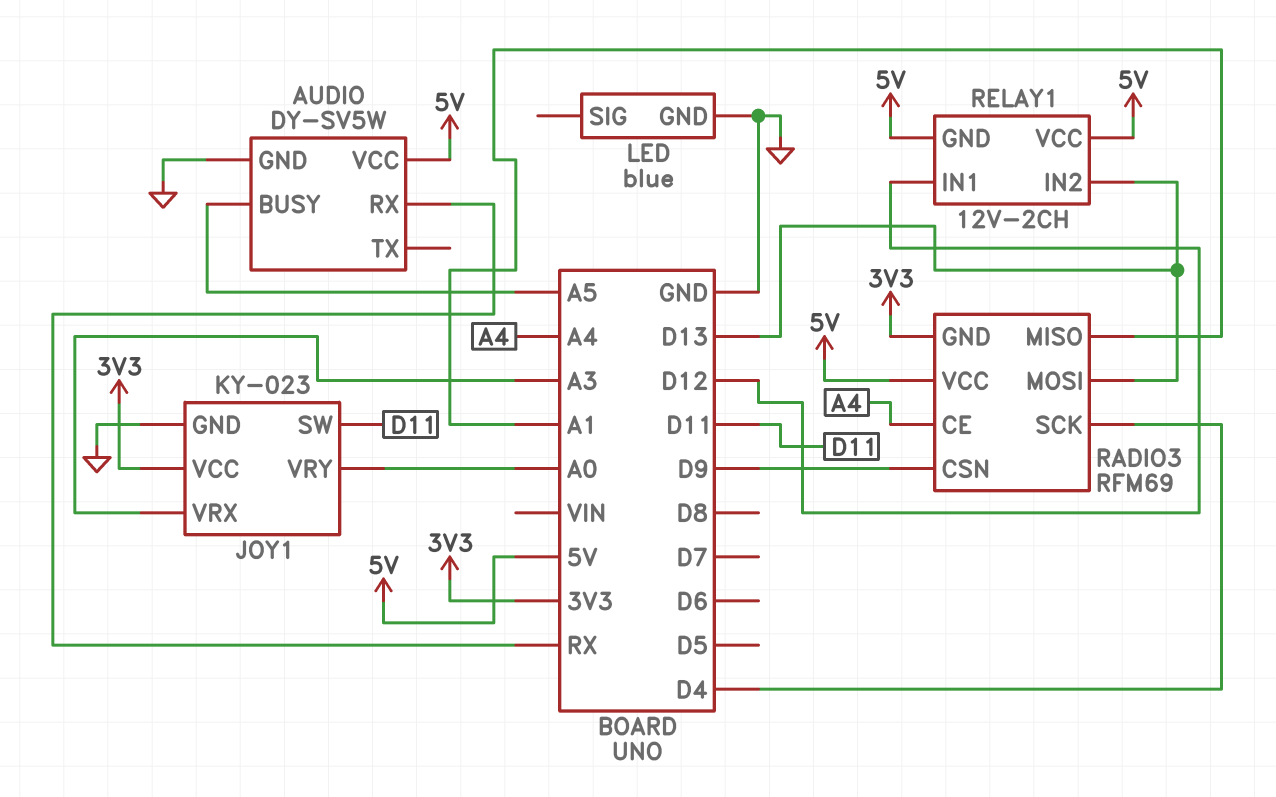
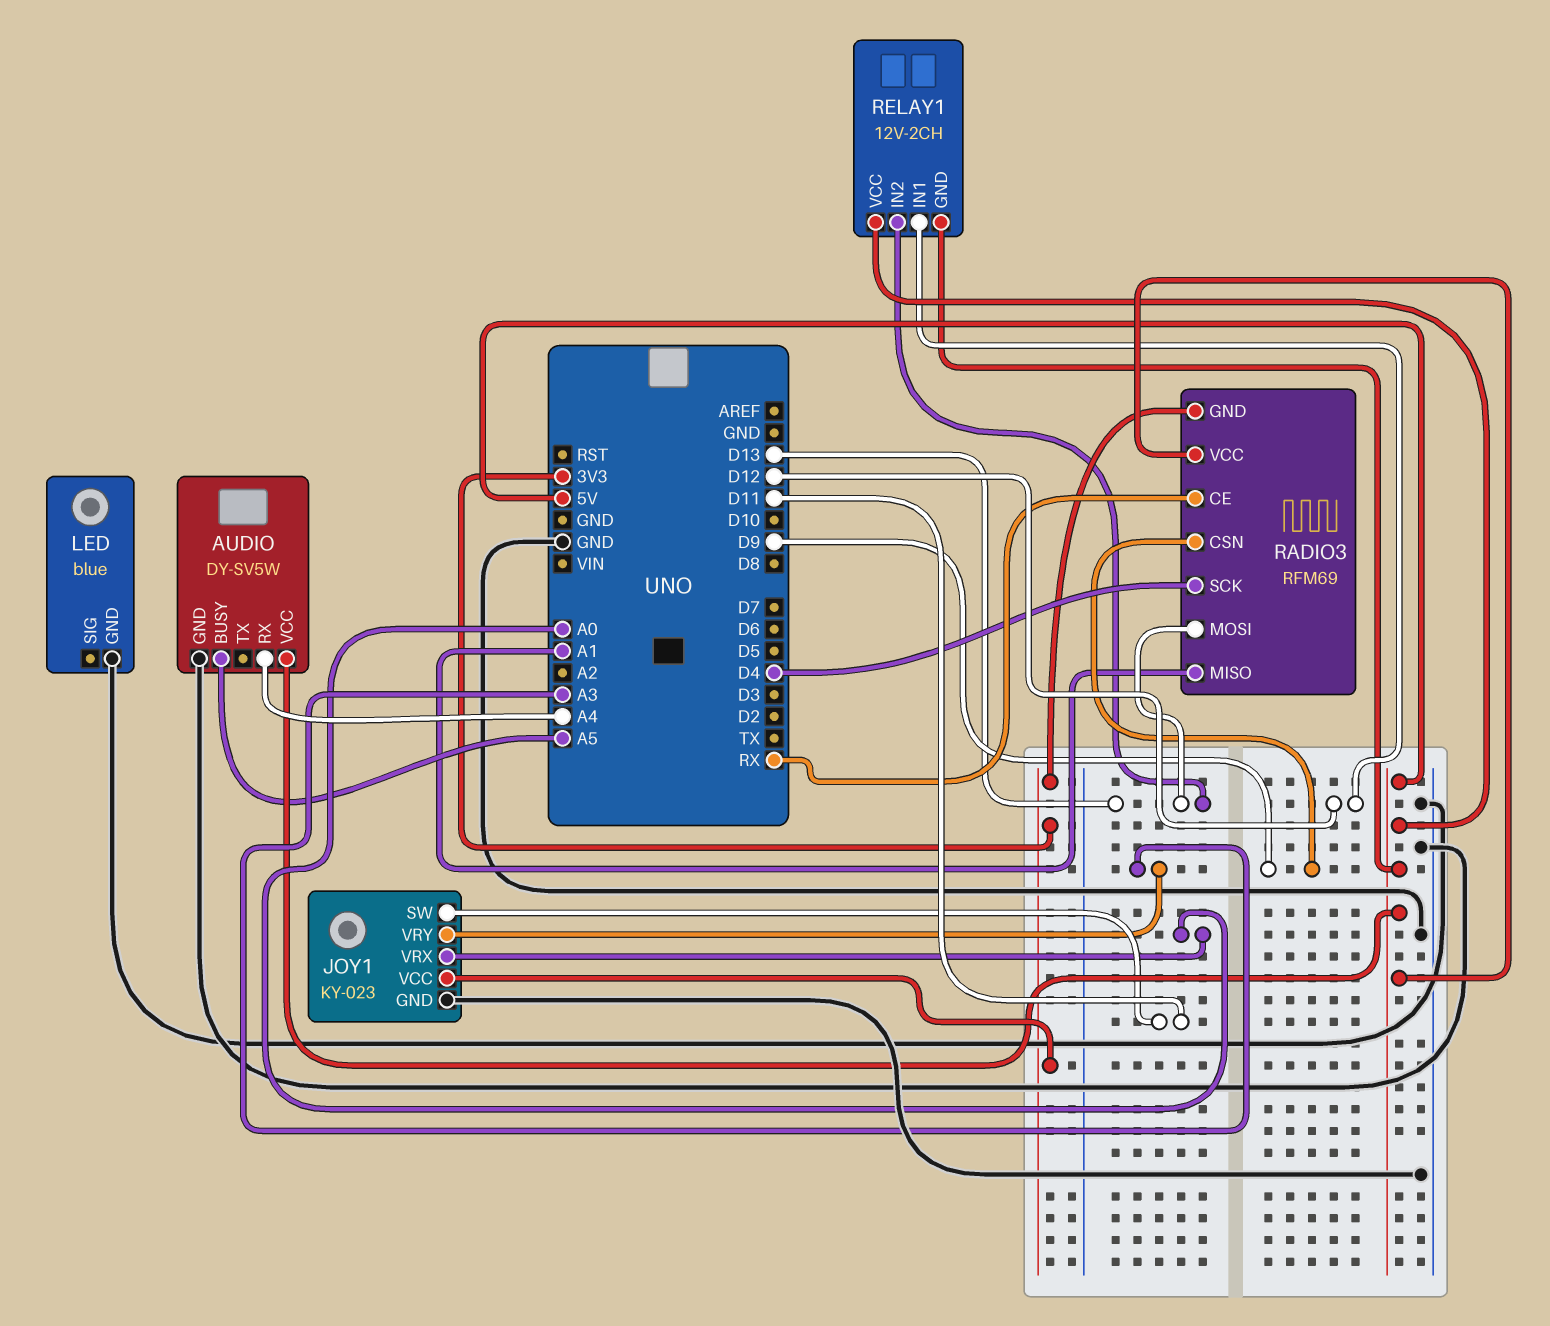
AUDIO pin RX: RX -> A4
JOY1 pin VRX: A3 -> A0
JOY1 pin VRY: A0 -> A3
RADIO3 pin CE: A4 -> RX

